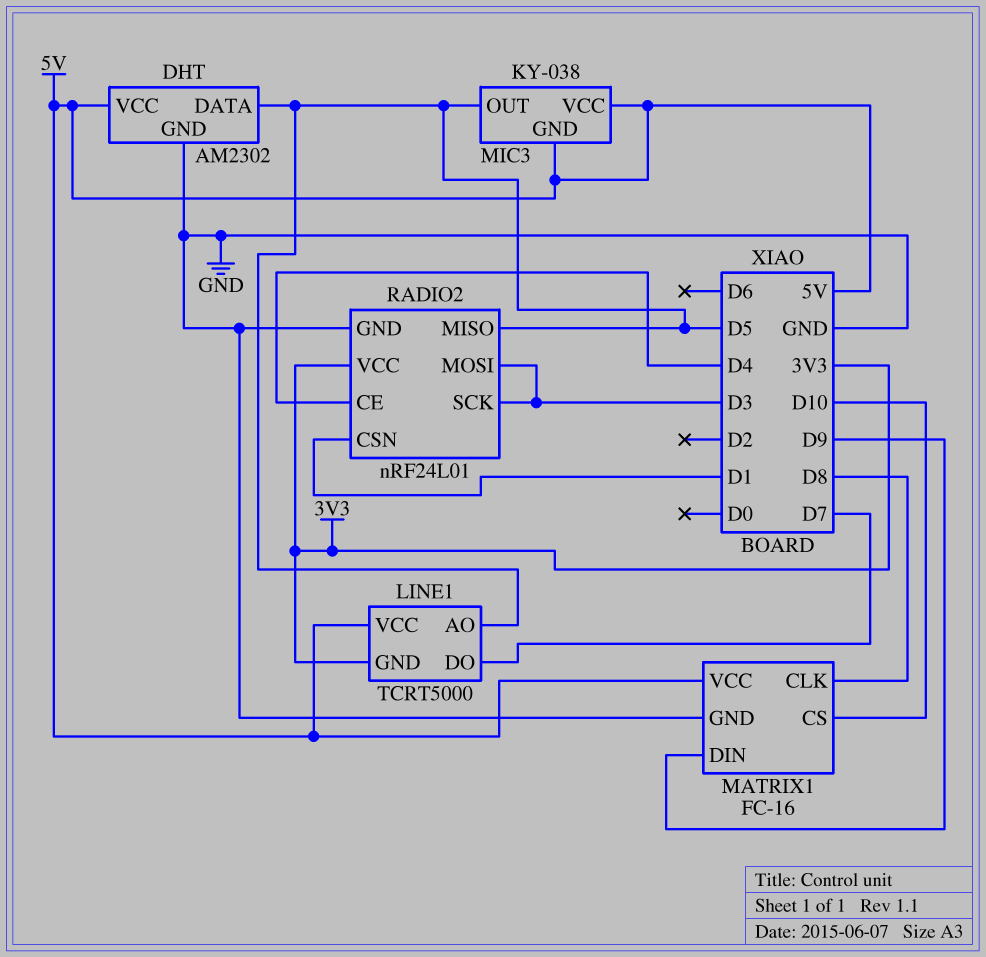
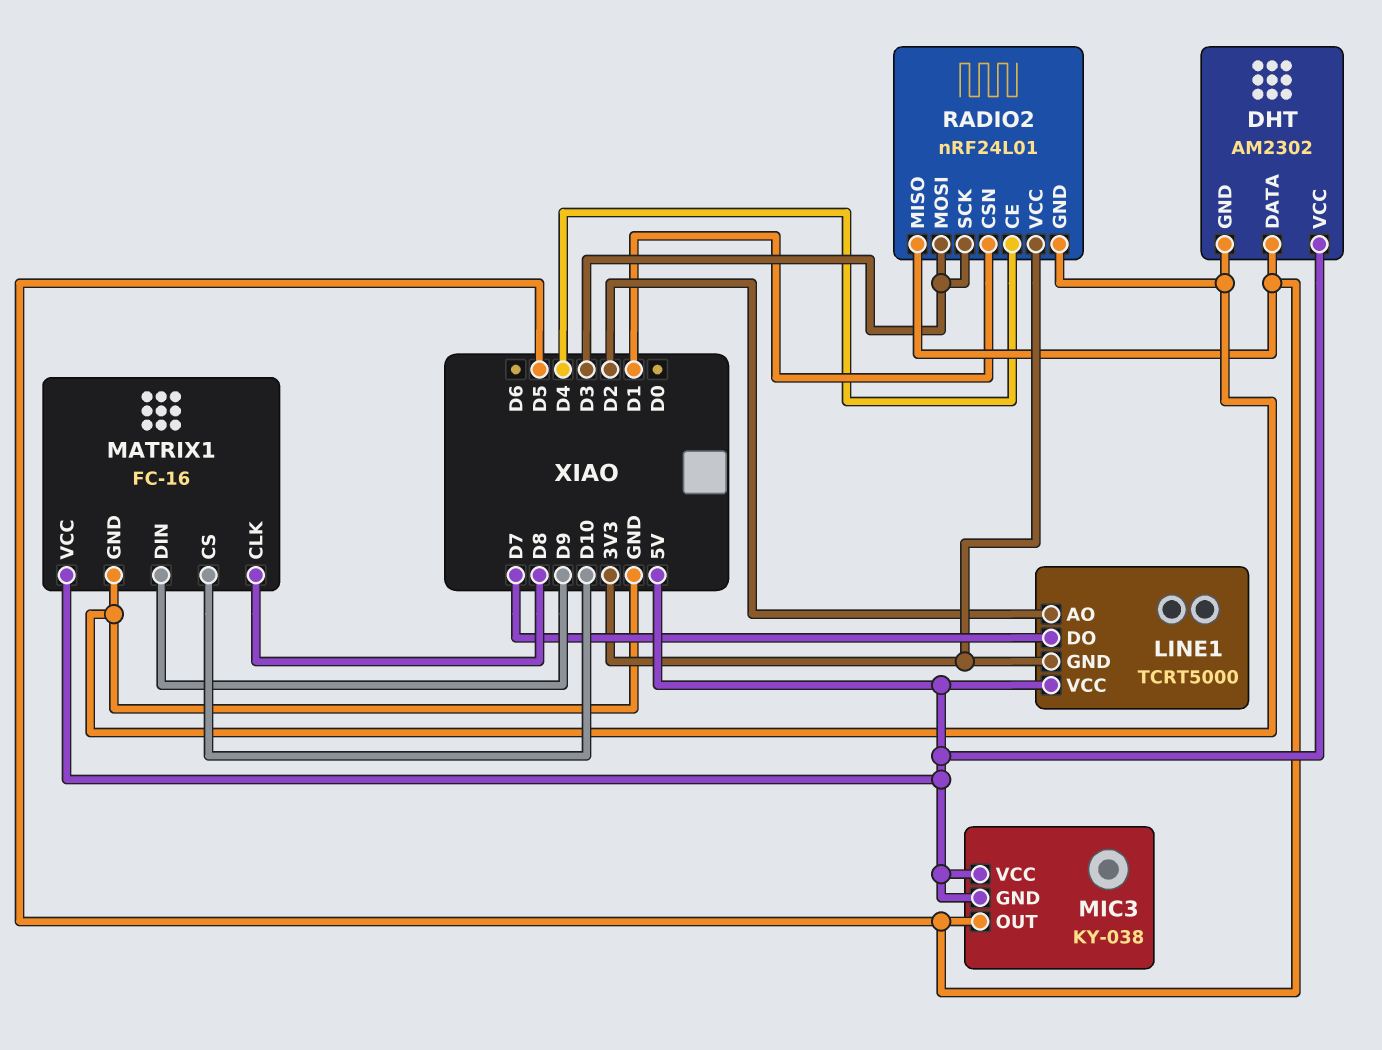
LINE1 pin AO: D5 -> D2

